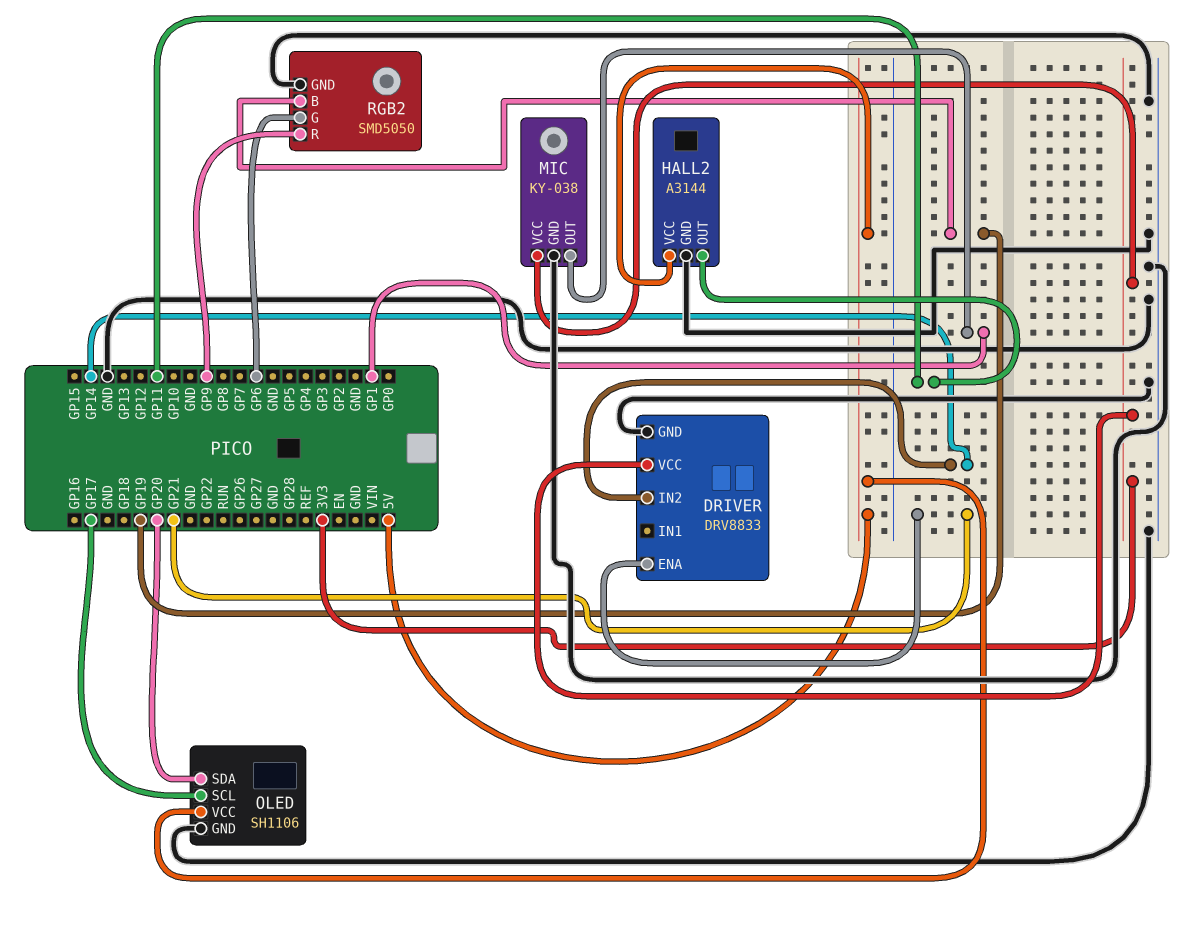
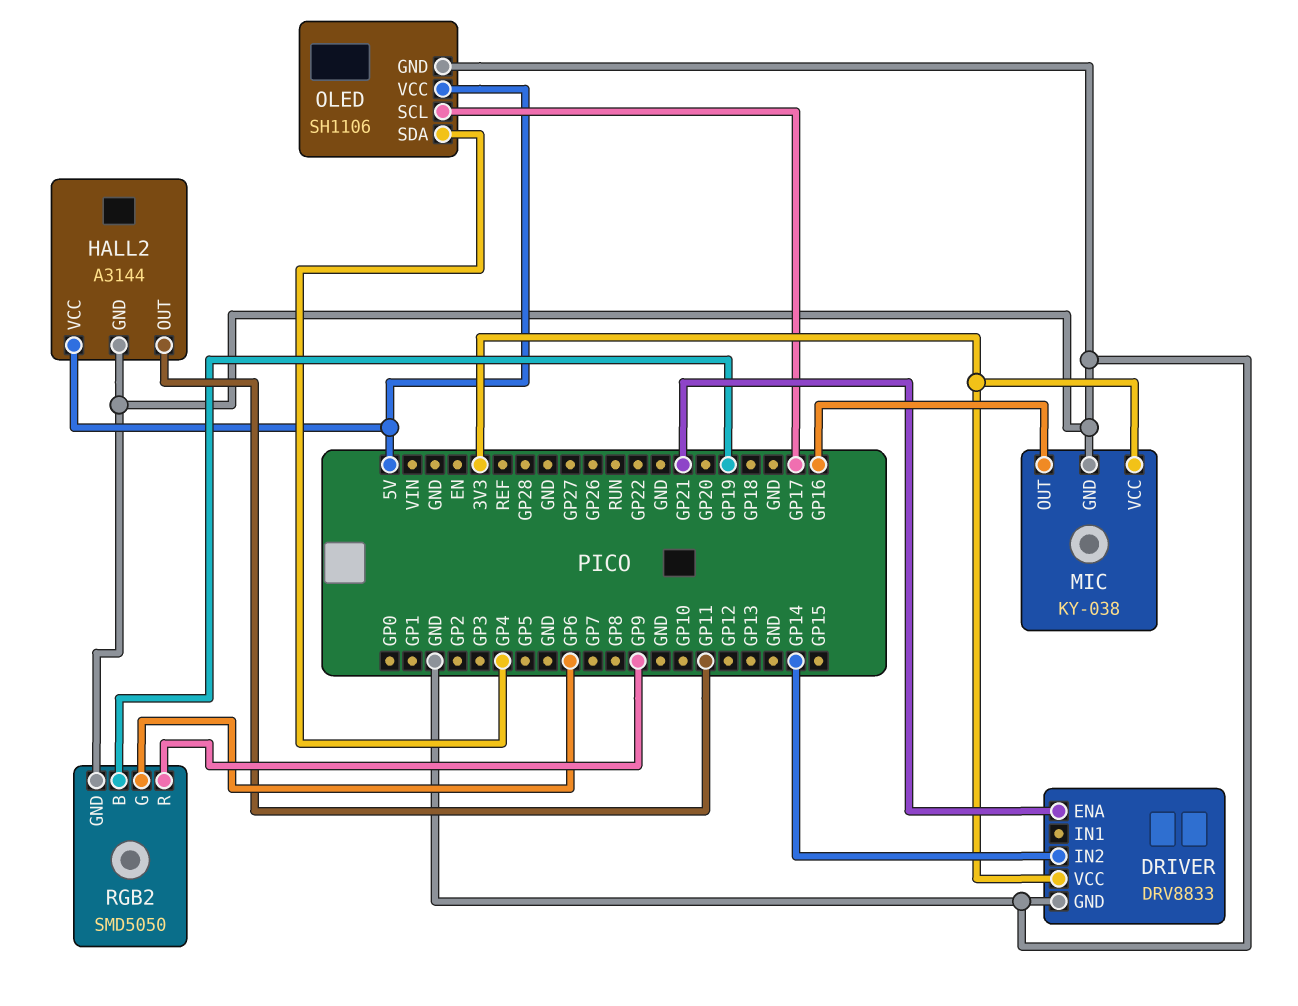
MIC pin OUT: GP1 -> GP16
OLED pin SDA: GP20 -> GP4

